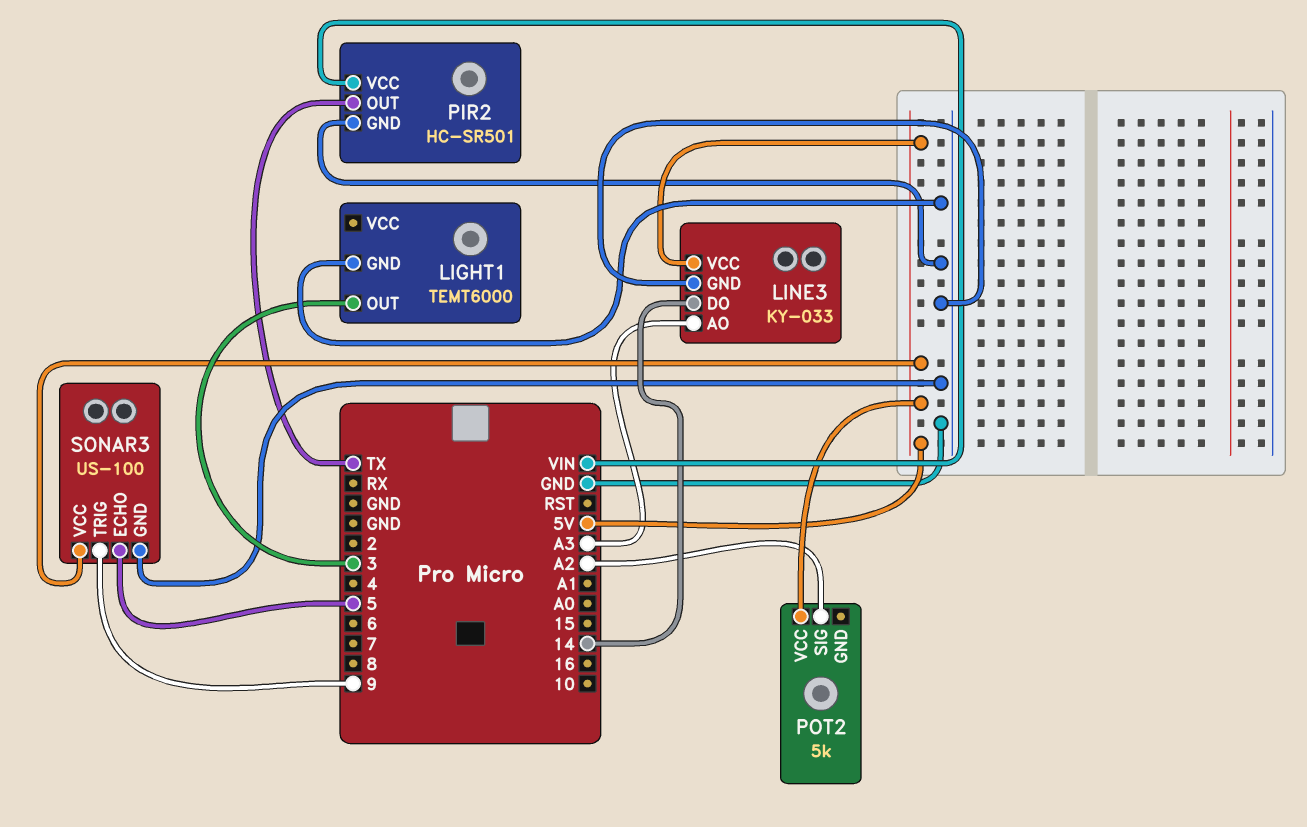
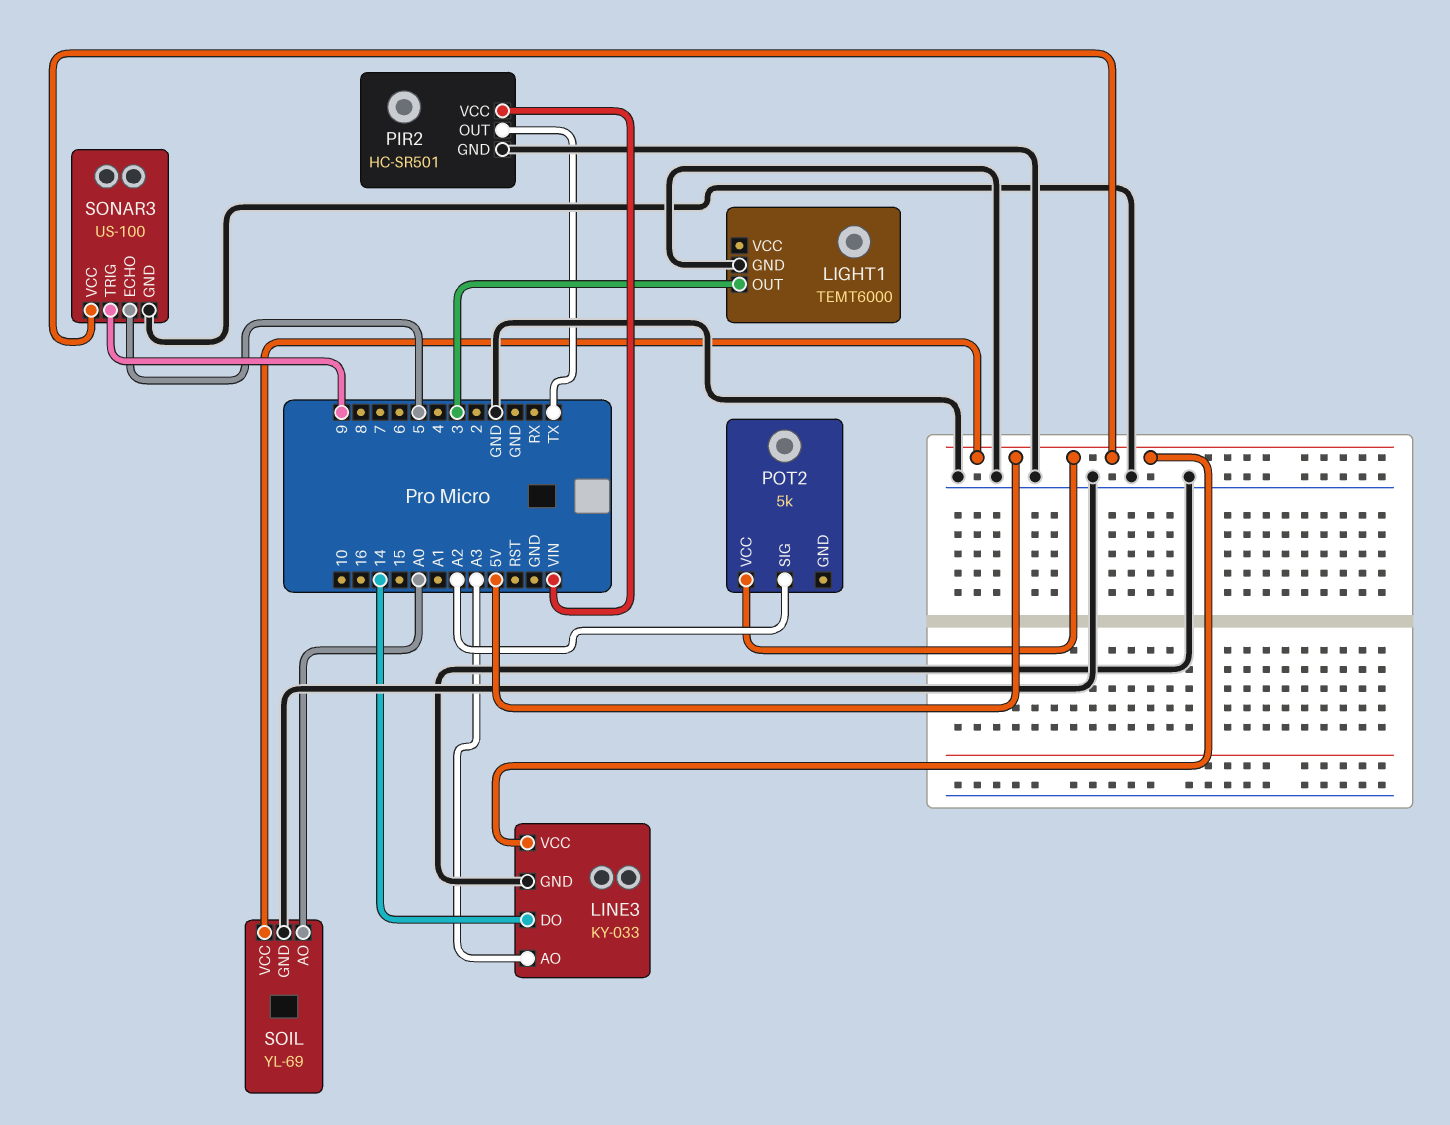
SOIL: none -> YL-69
SOIL pin AO: none -> A0
SOIL pin GND: none -> GND
SOIL pin VCC: none -> 5V

